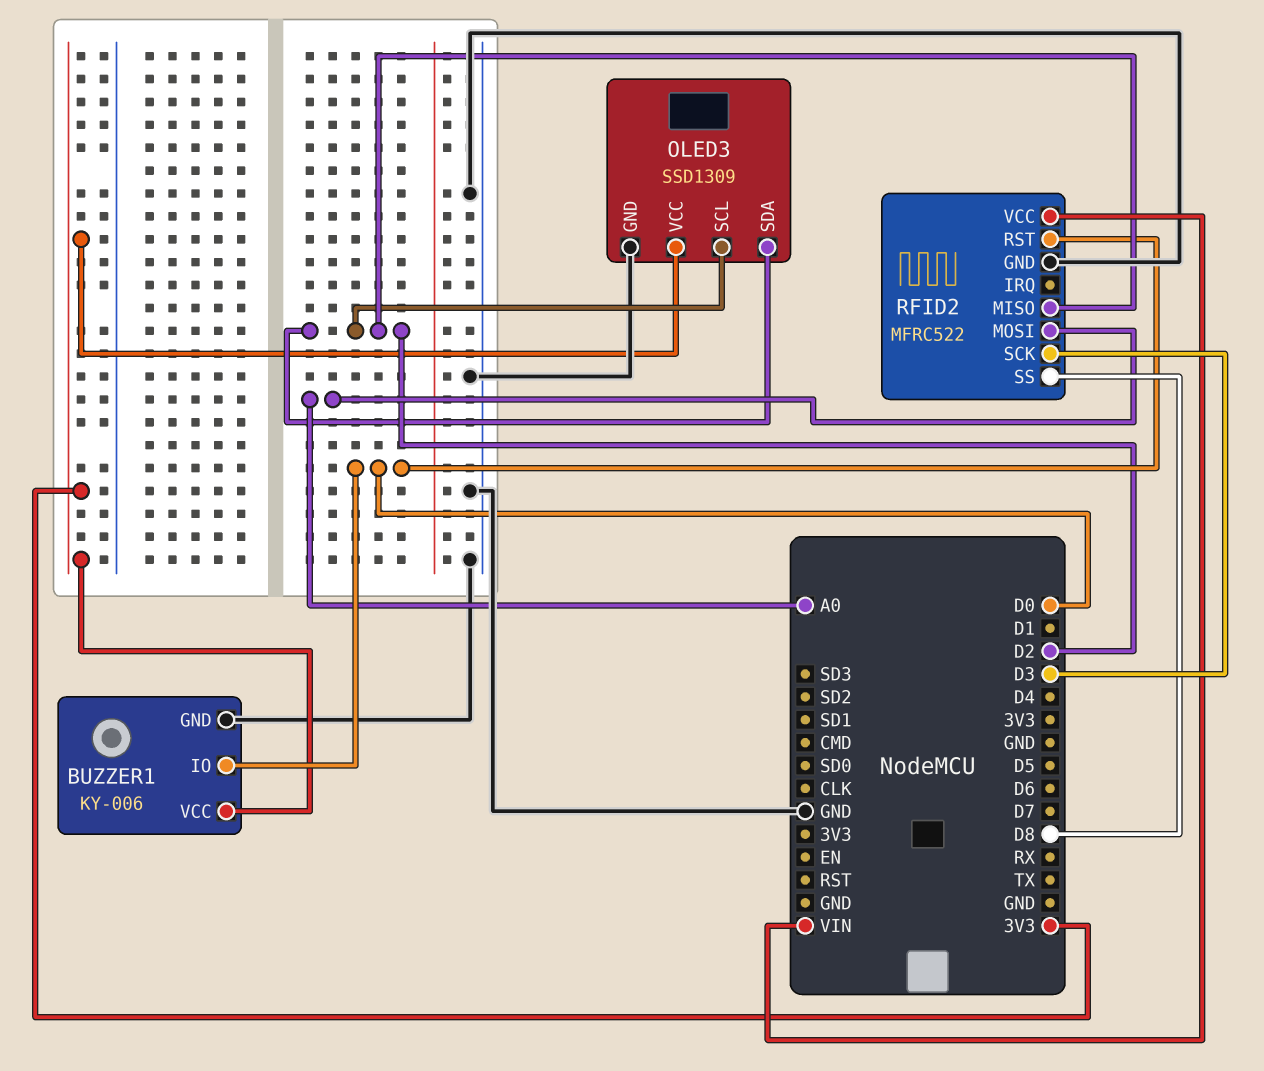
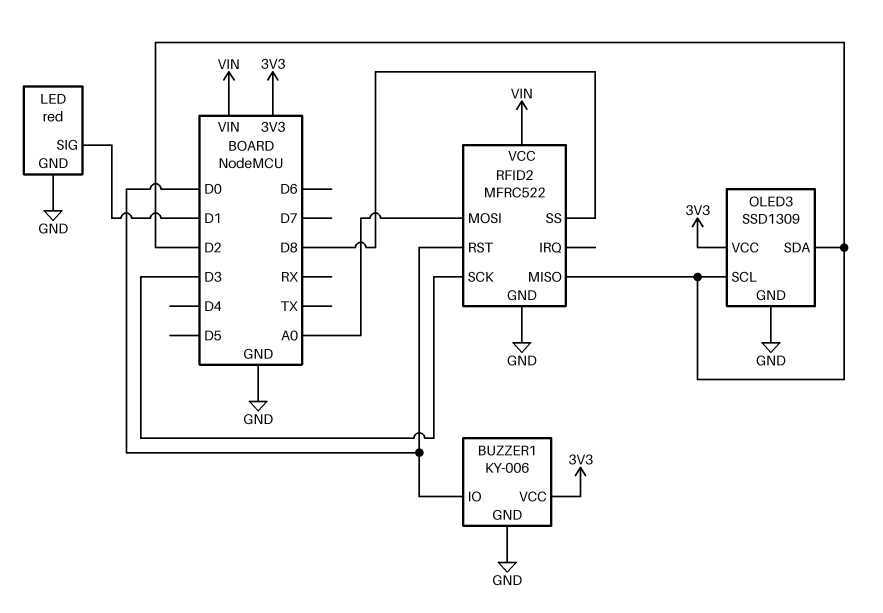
LED: none -> red
LED pin GND: none -> GND
LED pin SIG: none -> D1

